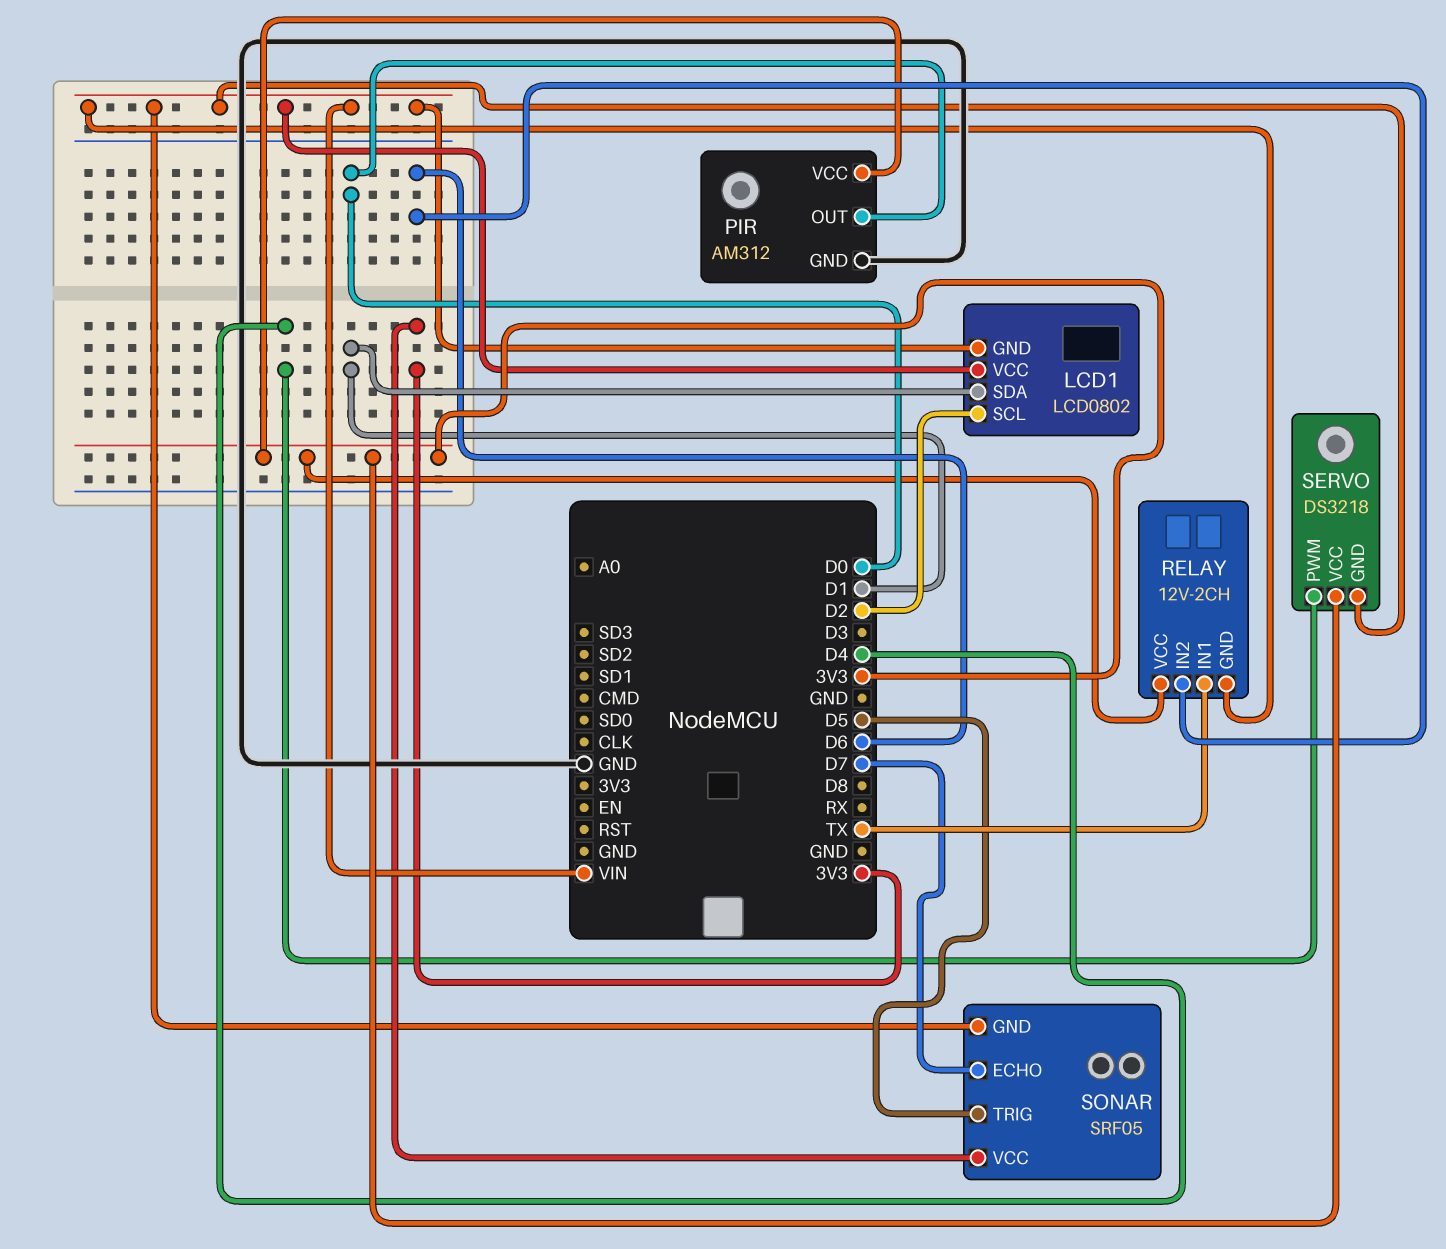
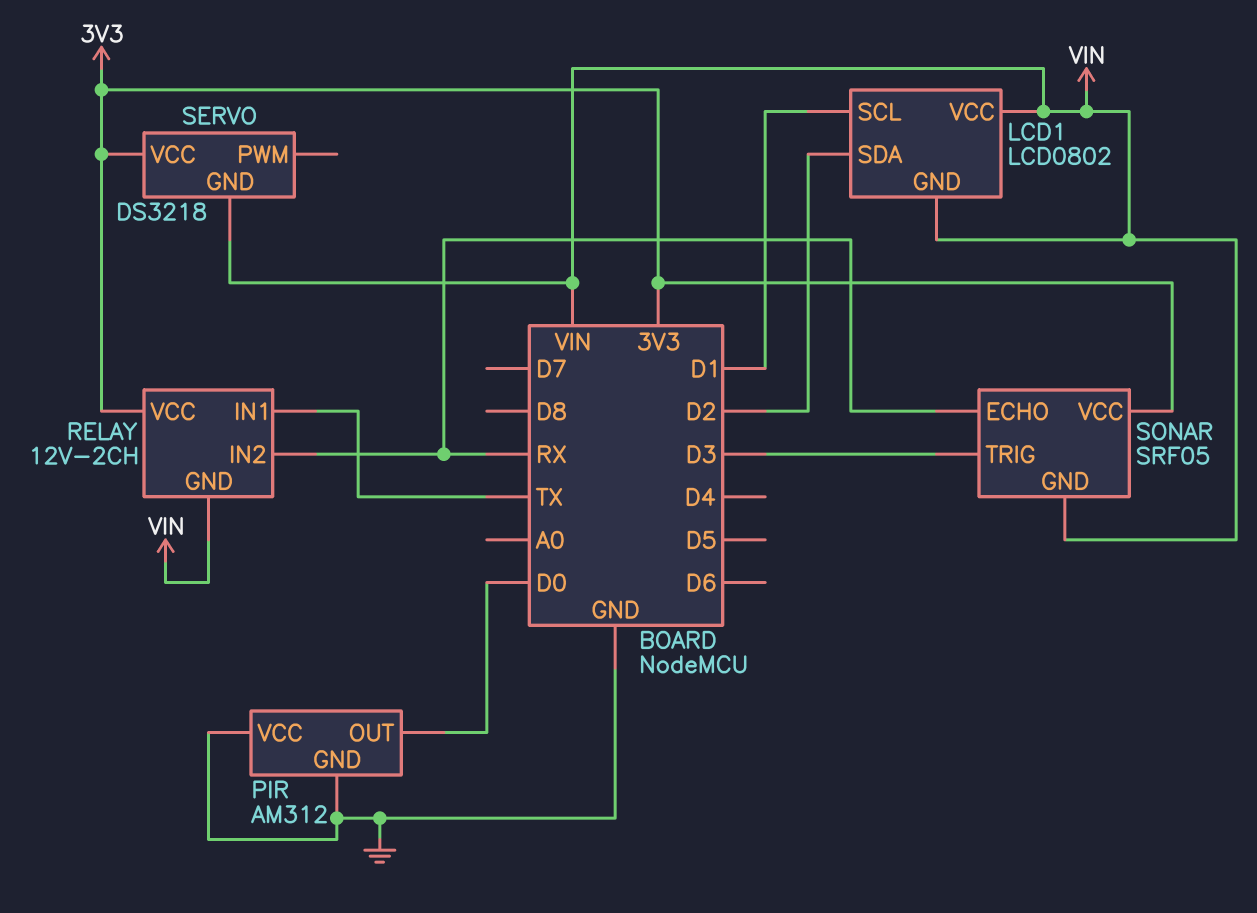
LCD1 pin SCL: D2 -> D1
LCD1 pin SDA: D1 -> D2
PIR pin VCC: 3V3 -> GND
RELAY pin IN2: D6 -> RX
SERVO pin PWM: D4 -> none
SONAR pin ECHO: D7 -> RX
SONAR pin TRIG: D5 -> D3

